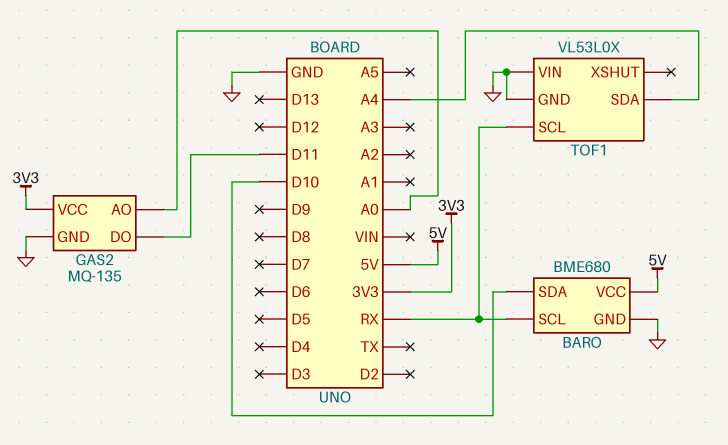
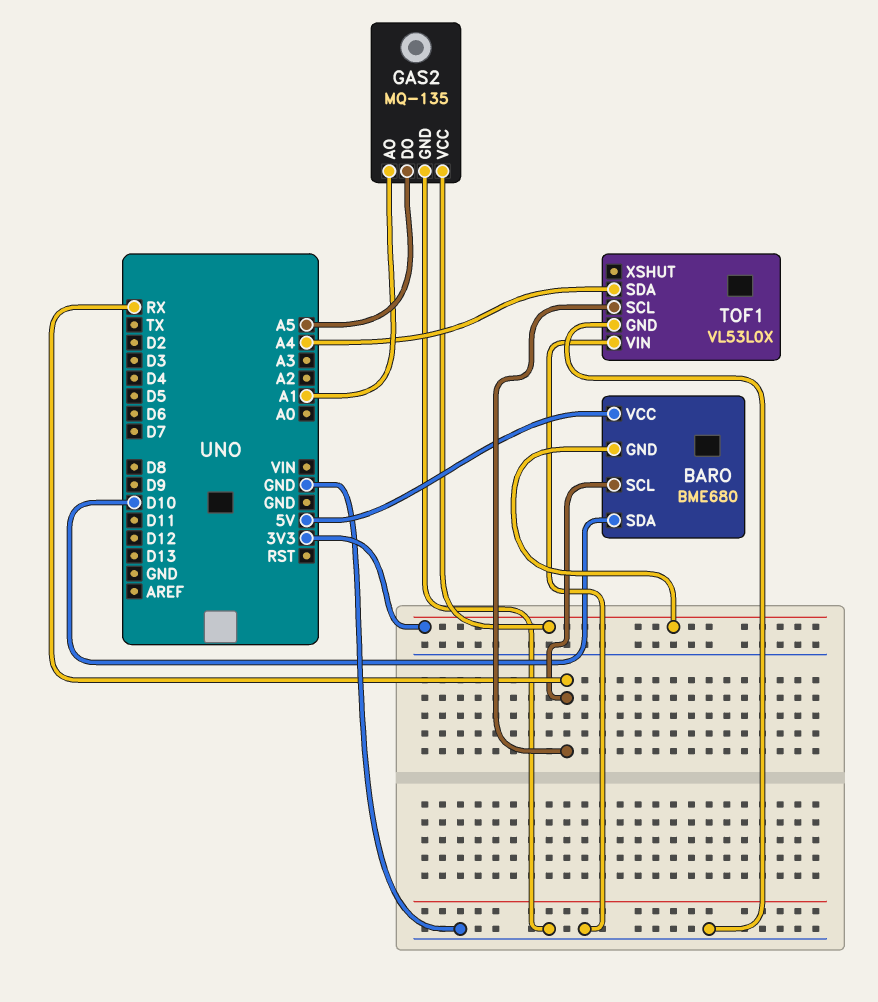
BARO pin GND: GND -> 3V3
GAS2 pin AO: A0 -> A1
GAS2 pin DO: D11 -> A5

